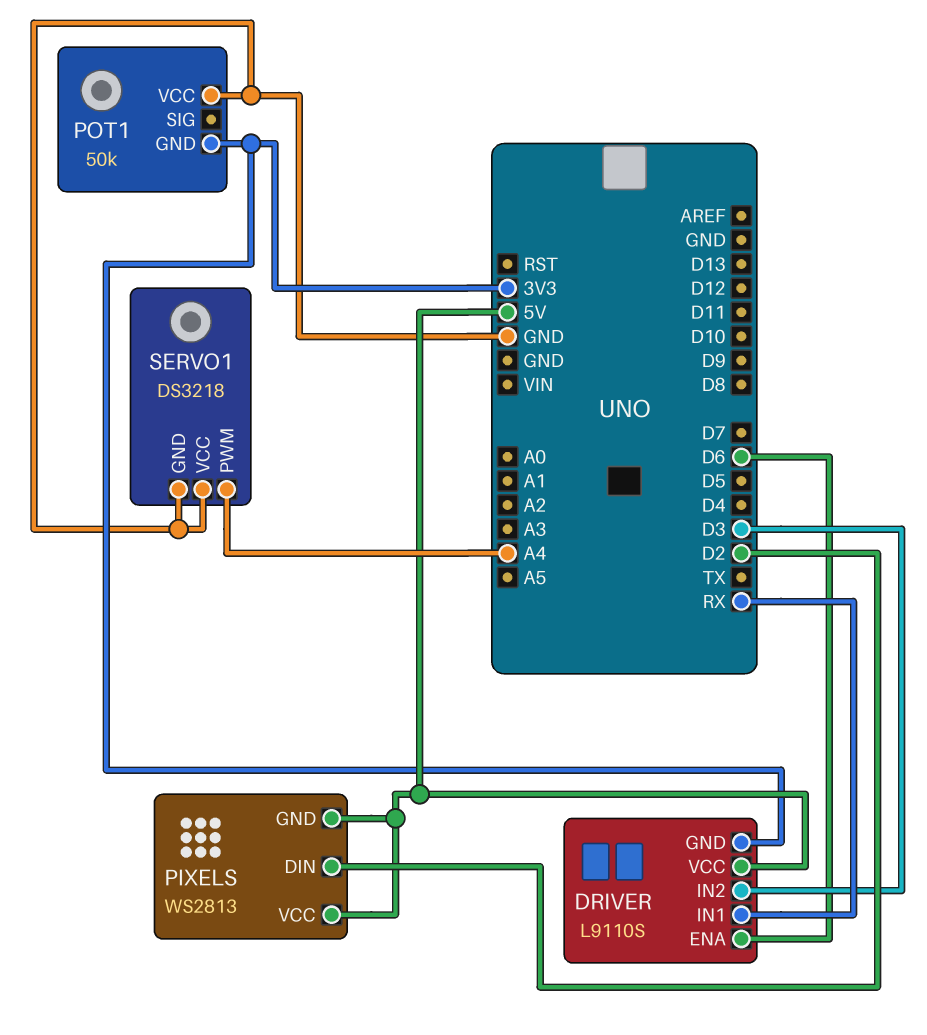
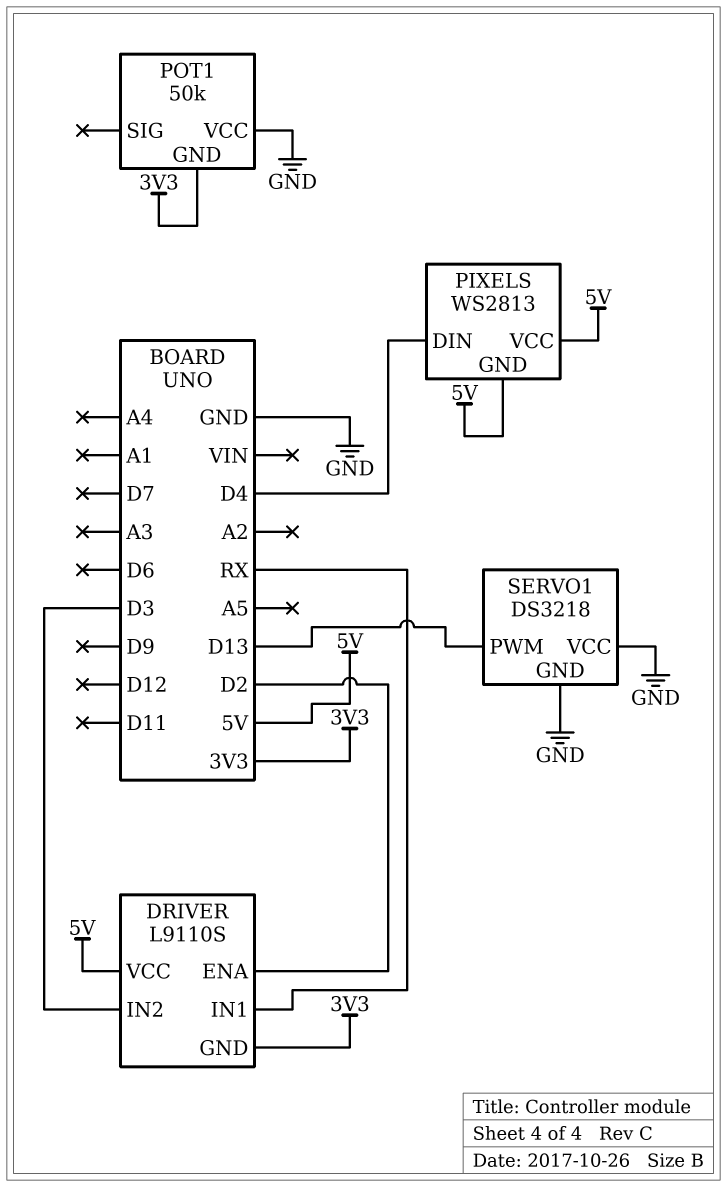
DRIVER pin ENA: D6 -> D2
PIXELS pin DIN: D2 -> D4
SERVO1 pin PWM: A4 -> D13

